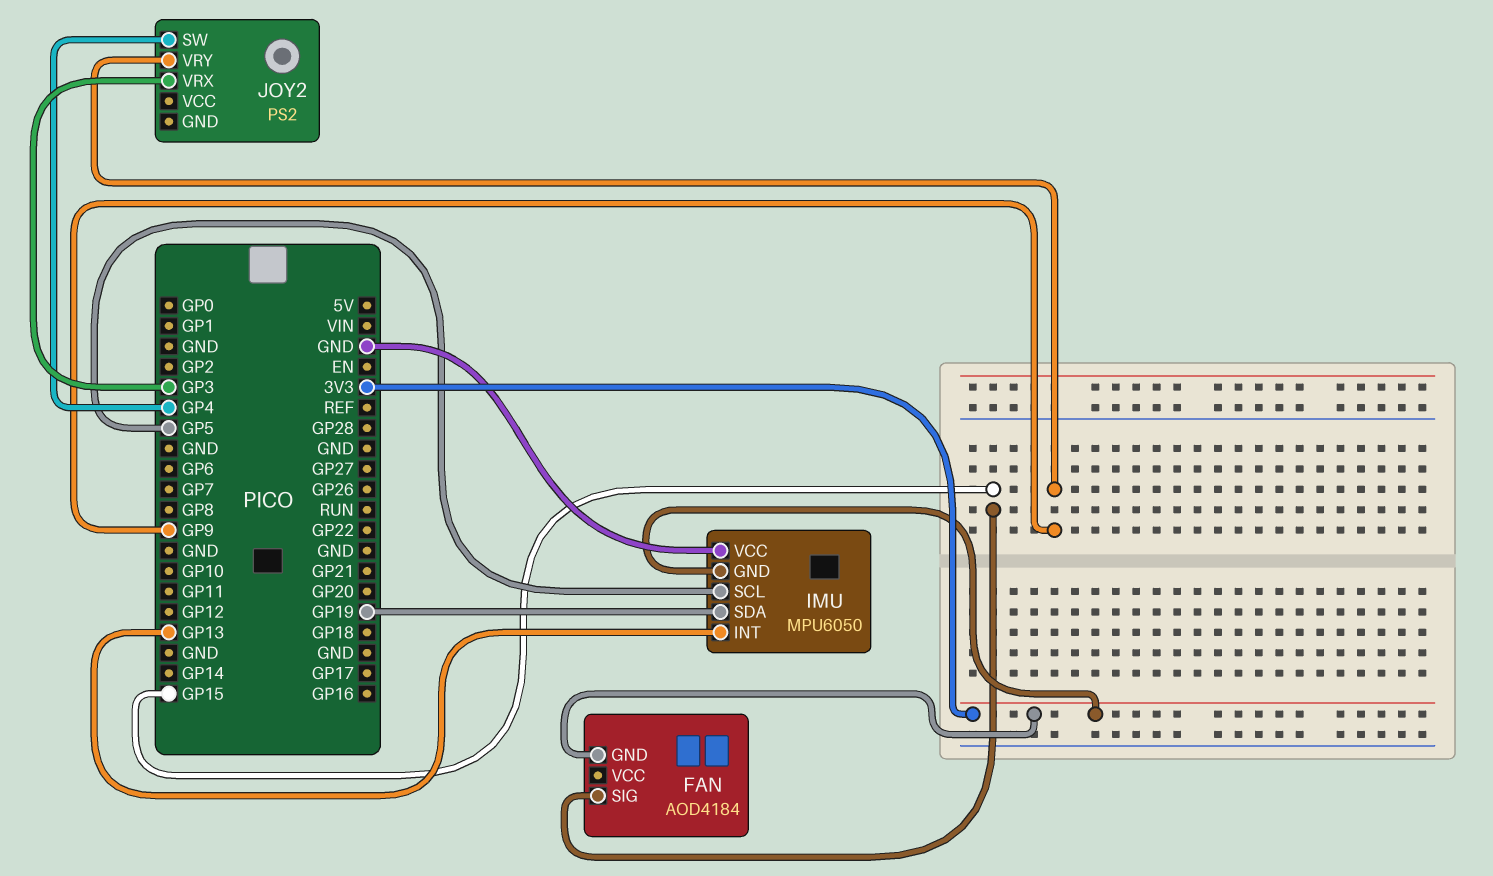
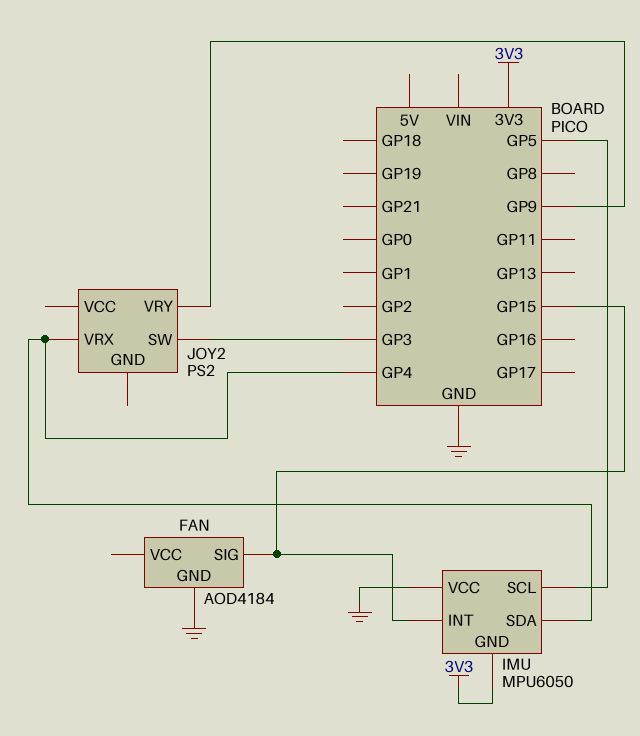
FAN pin GND: 3V3 -> GND
IMU pin INT: GP13 -> GP15
IMU pin SDA: GP19 -> GP4
JOY2 pin SW: GP4 -> GP3
JOY2 pin VRX: GP3 -> GP4

